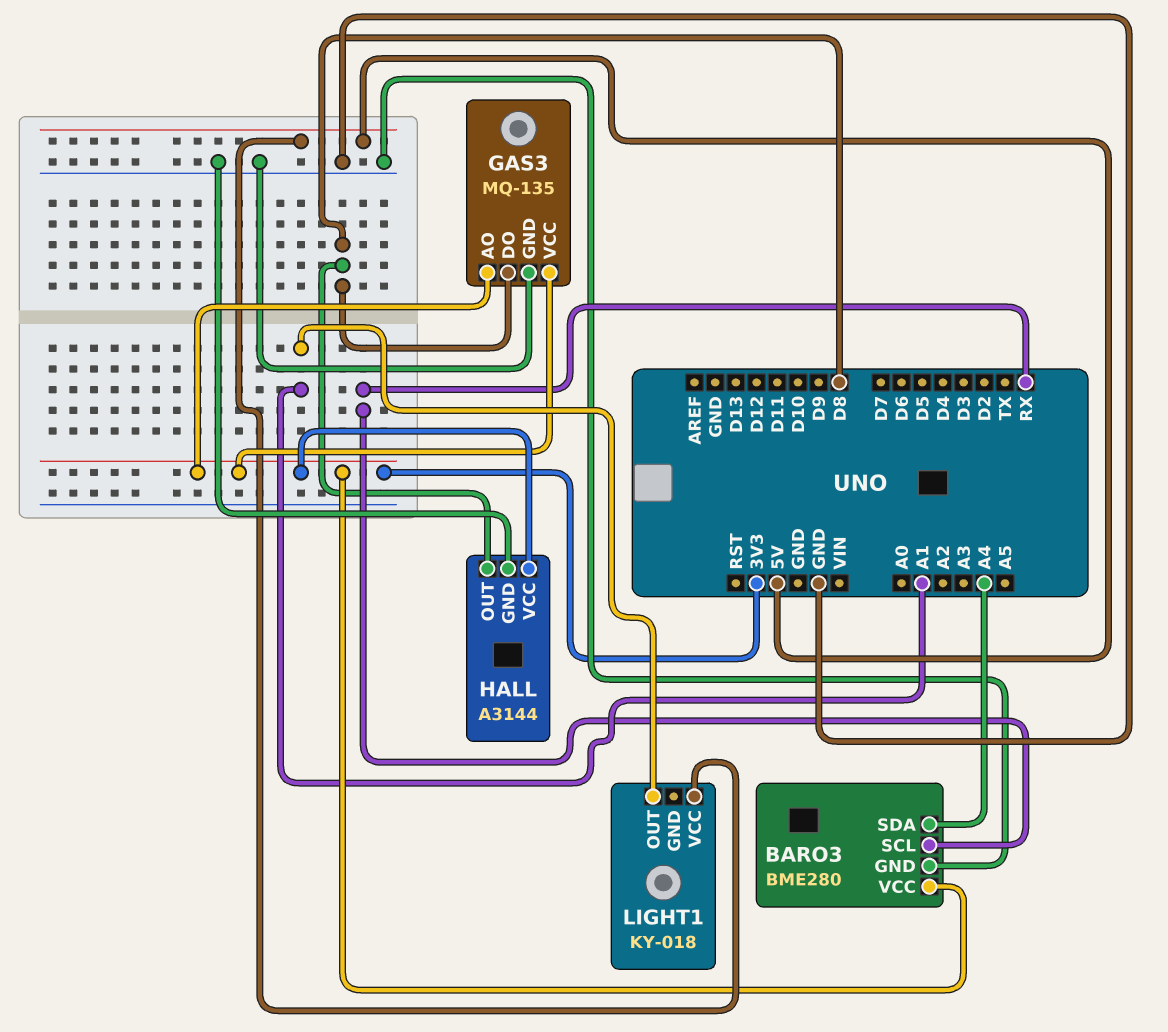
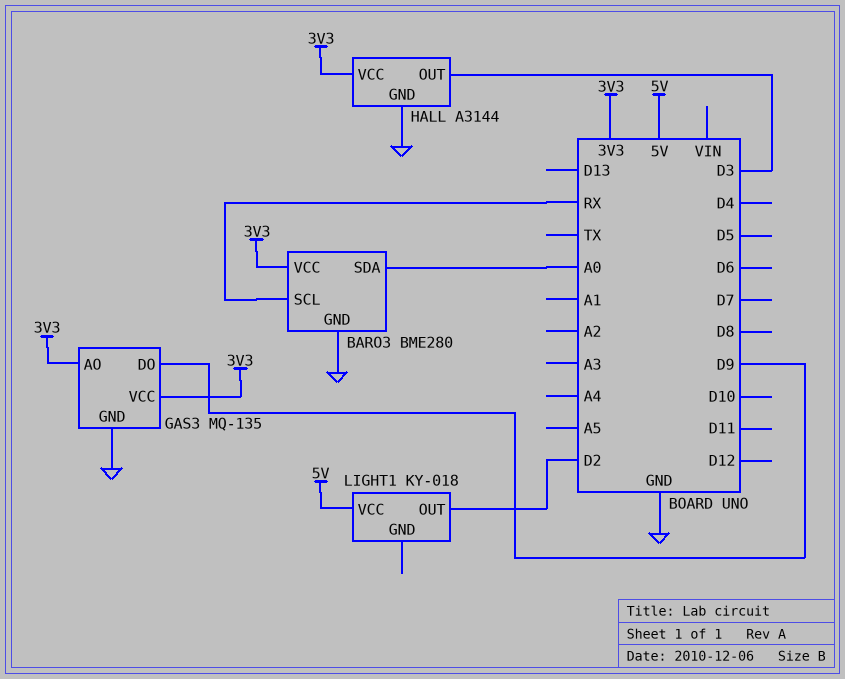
BARO3 pin SDA: A4 -> A0
GAS3 pin DO: D8 -> D9
HALL pin OUT: D8 -> D3
LIGHT1 pin OUT: A1 -> D2

